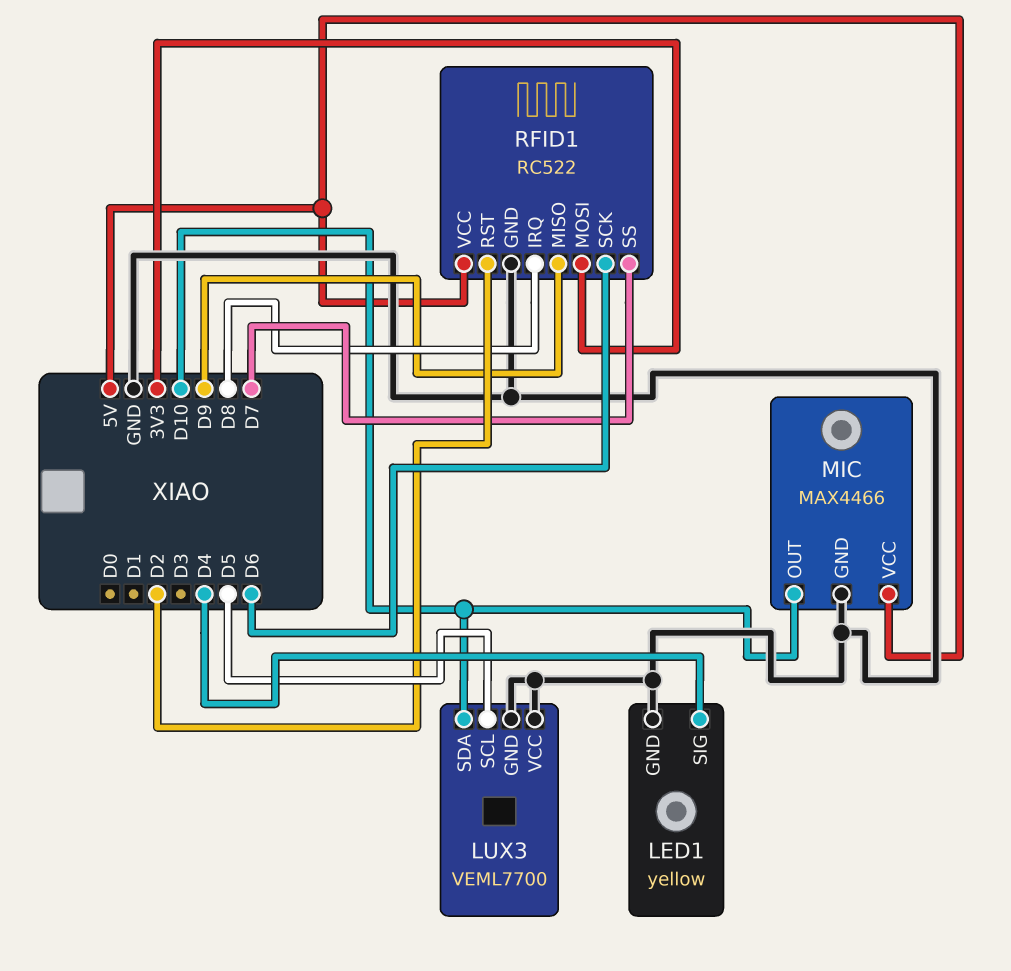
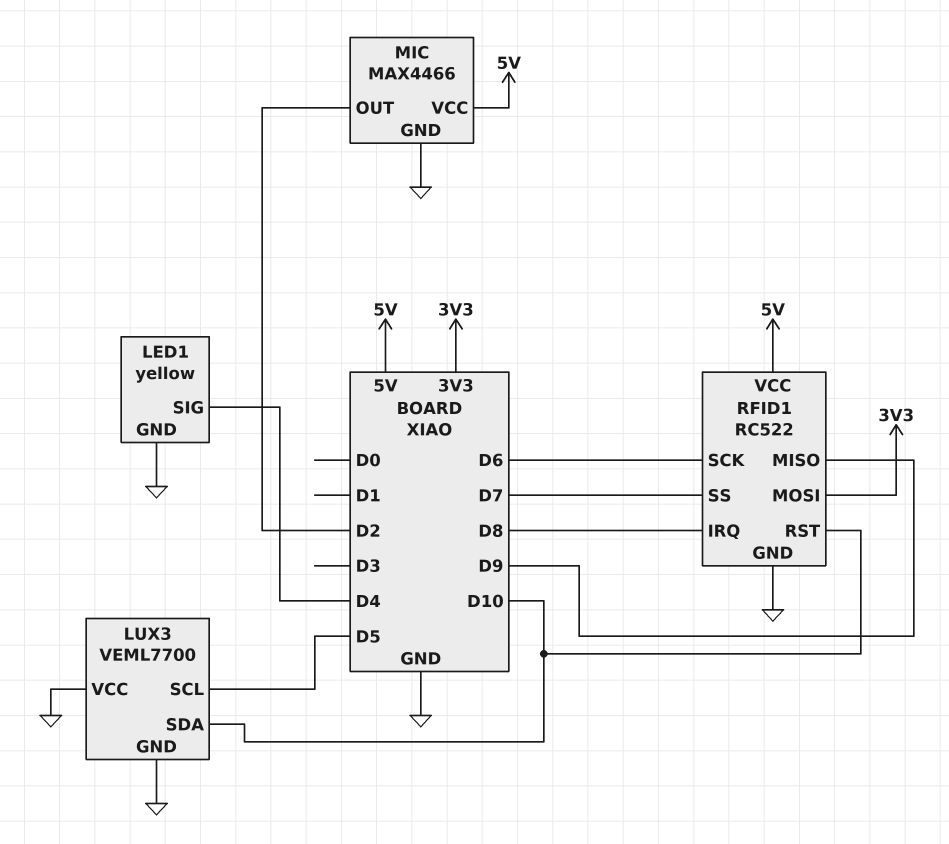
MIC pin OUT: D10 -> D2
RFID1 pin RST: D2 -> D10

